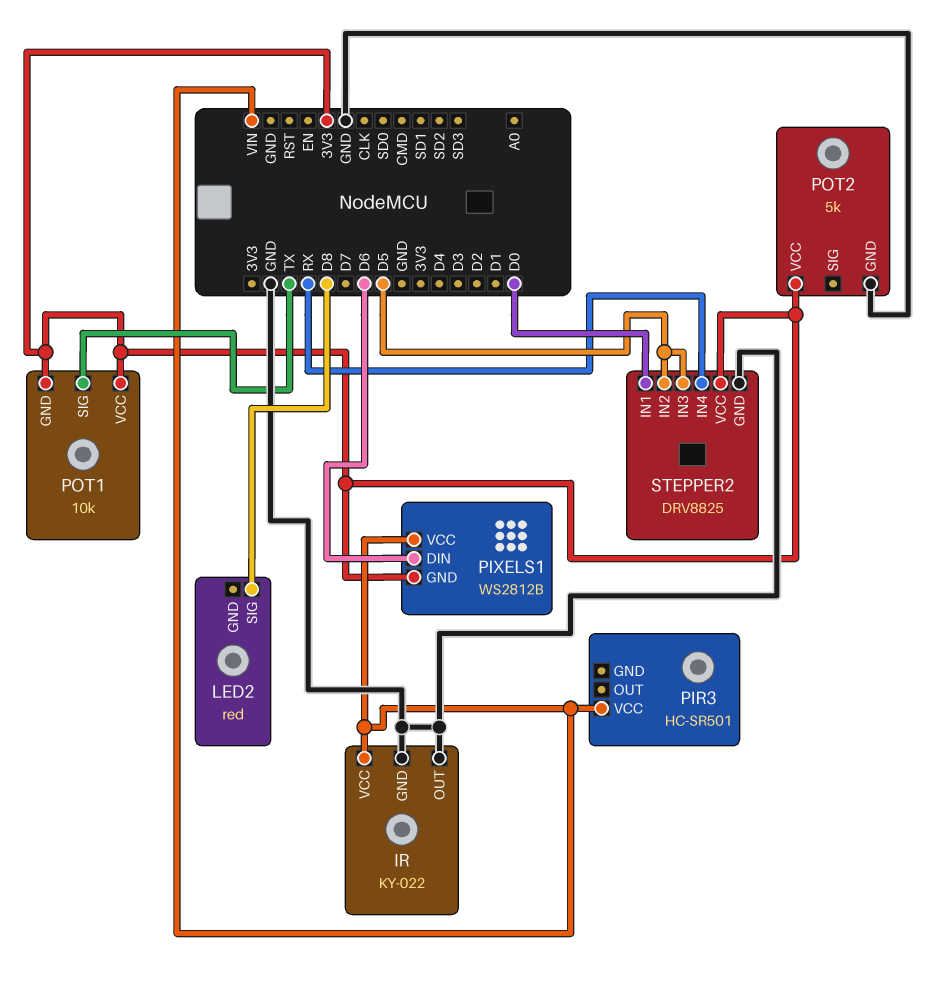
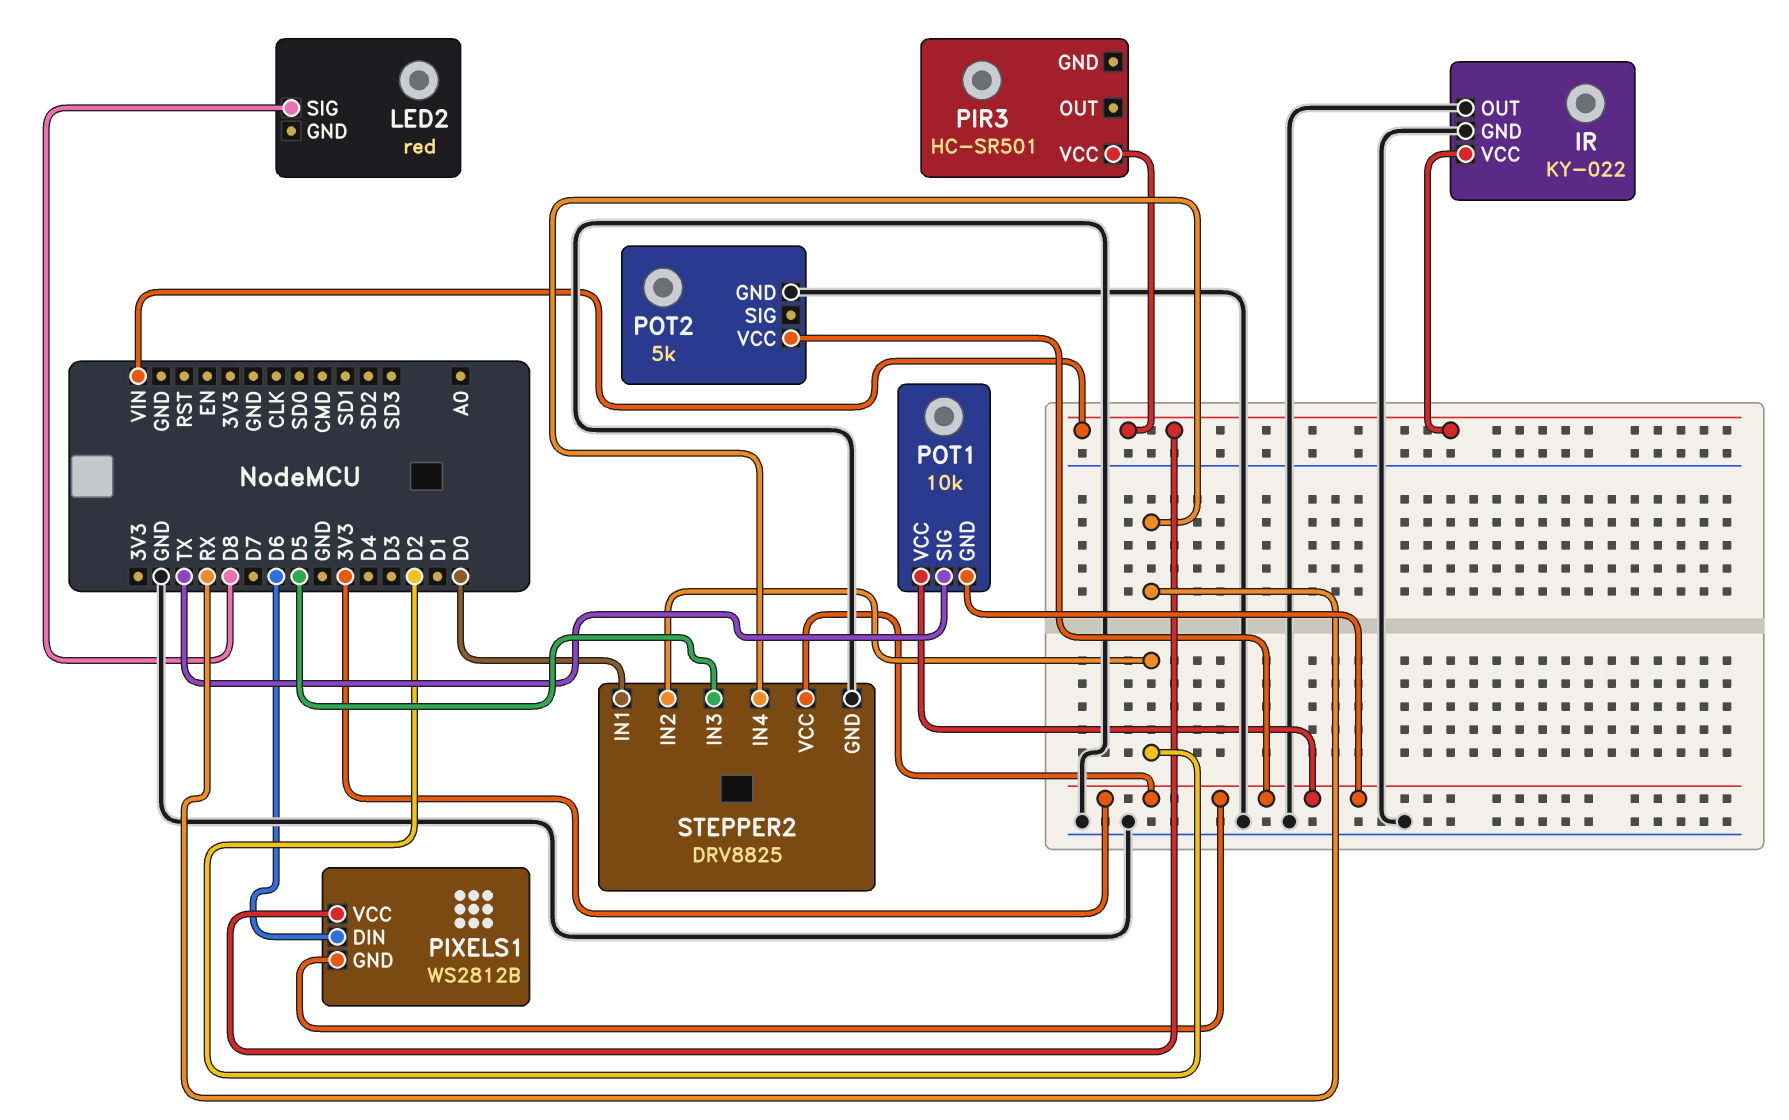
STEPPER2 pin IN2: D5 -> D2

